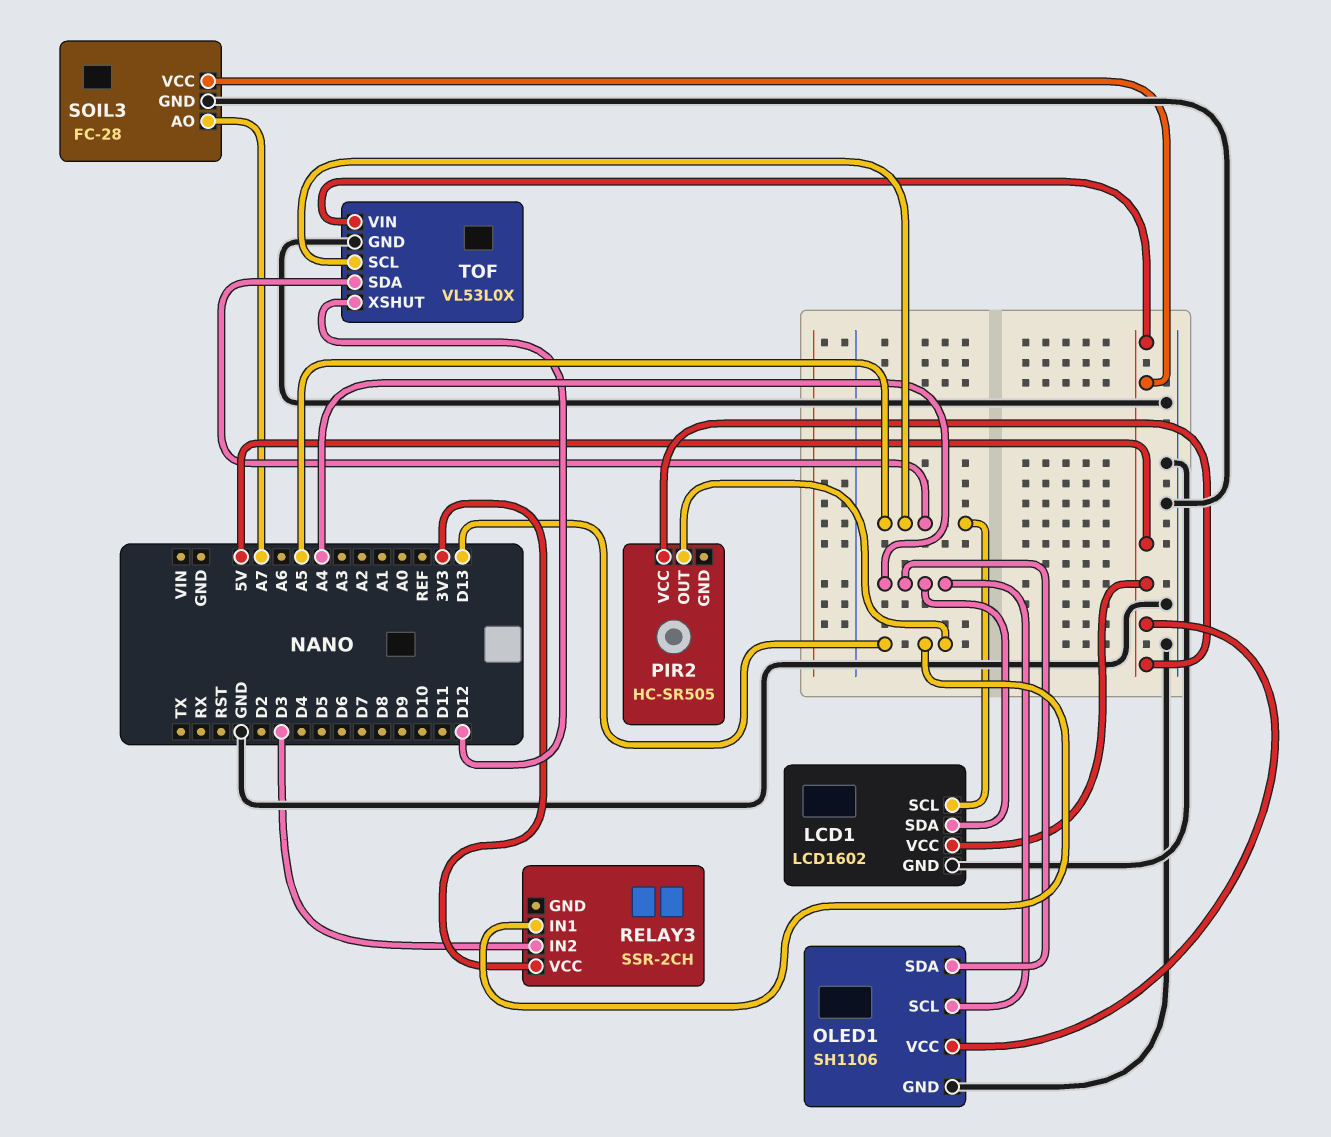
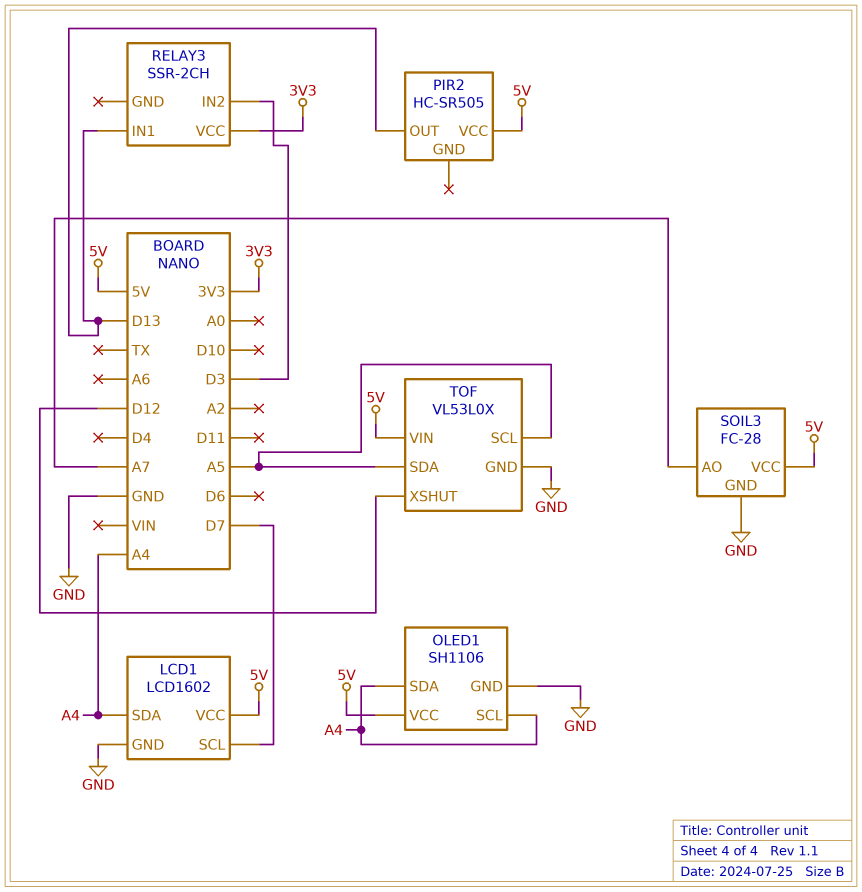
LCD1 pin SCL: A5 -> D7

